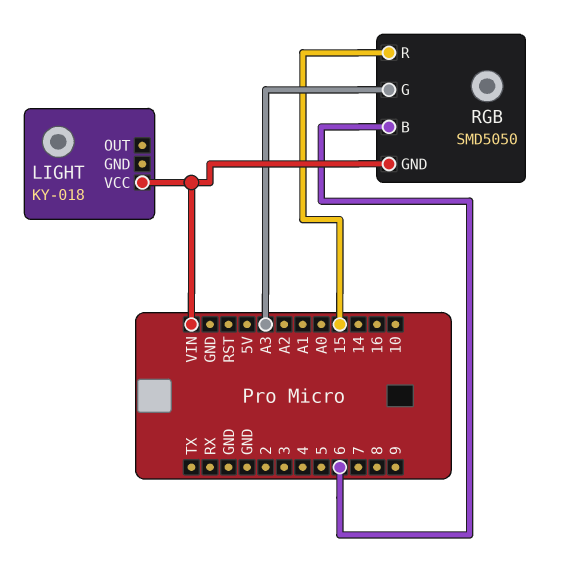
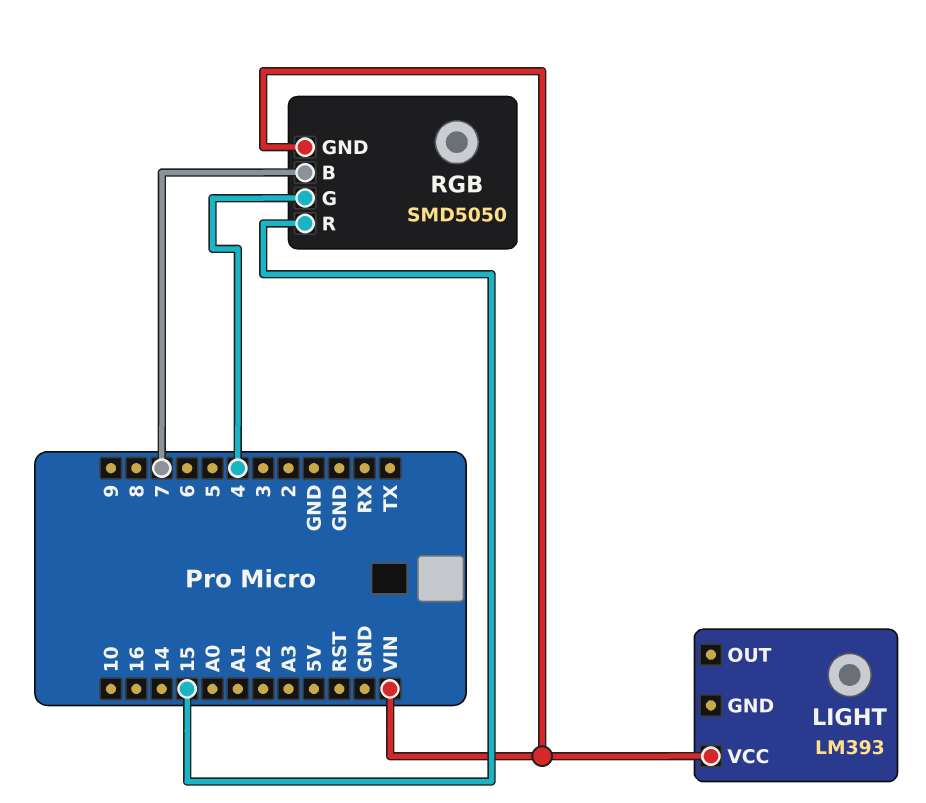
LIGHT: KY-018 -> LM393
RGB pin B: 6 -> 7
RGB pin G: A3 -> 4

